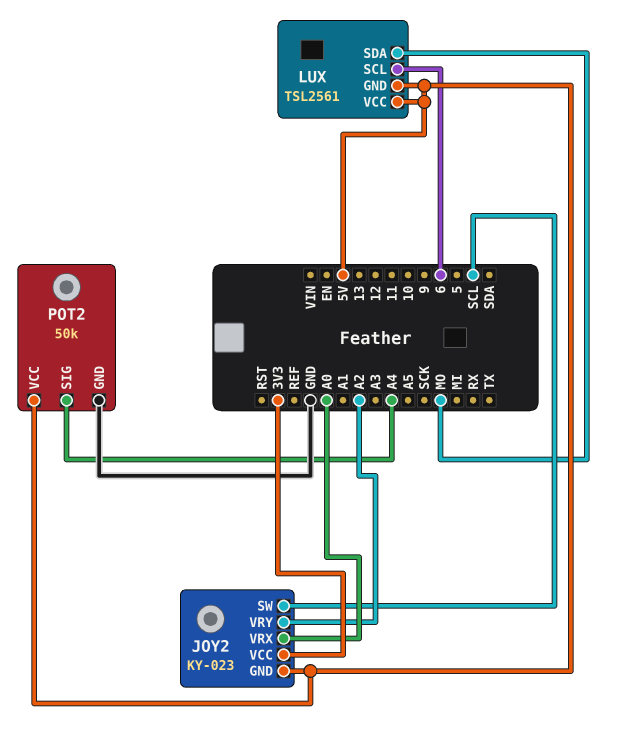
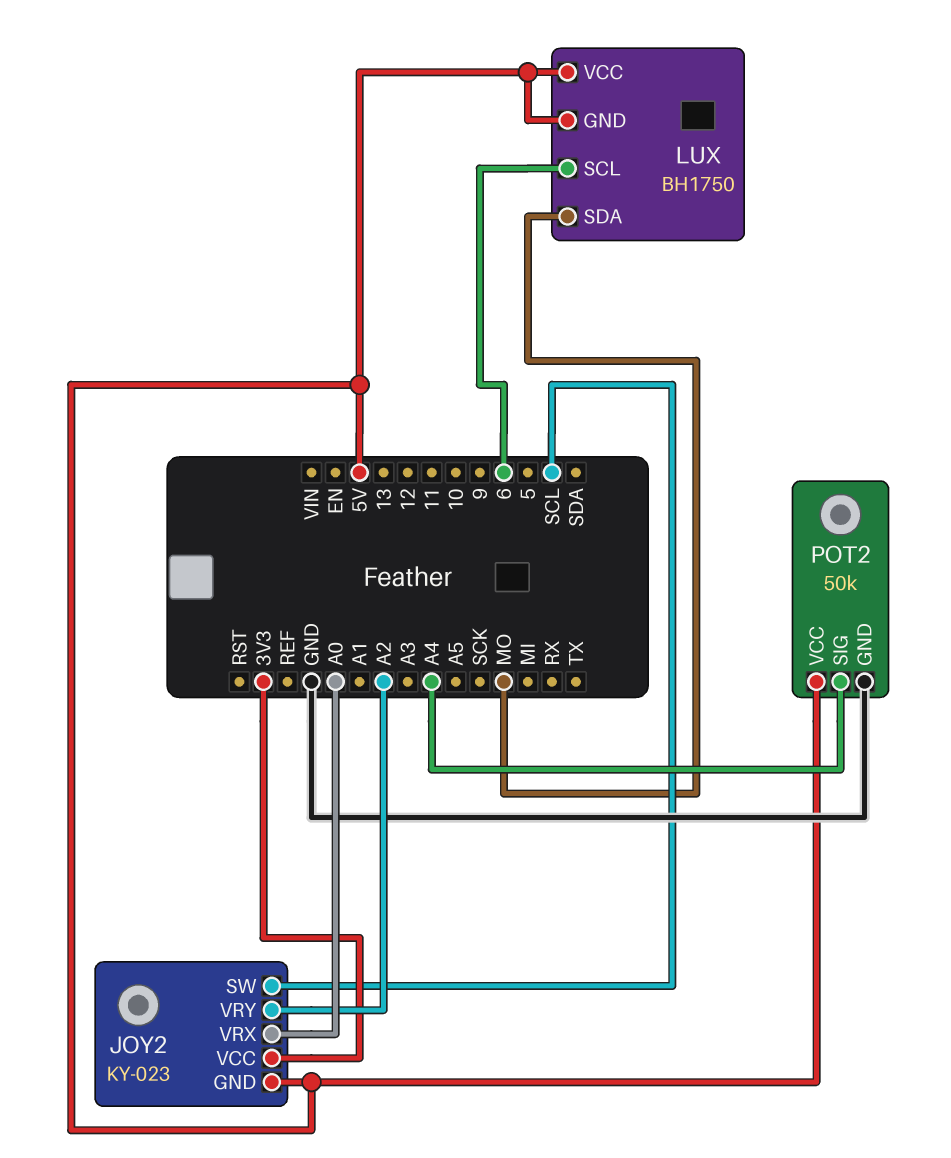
LUX: TSL2561 -> BH1750

